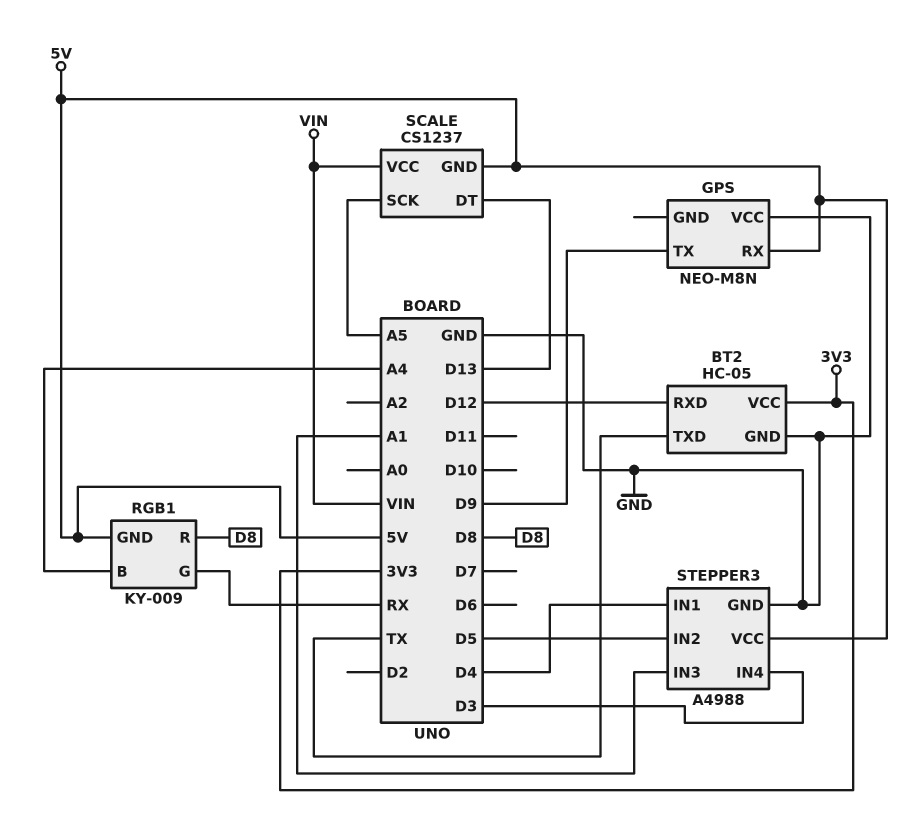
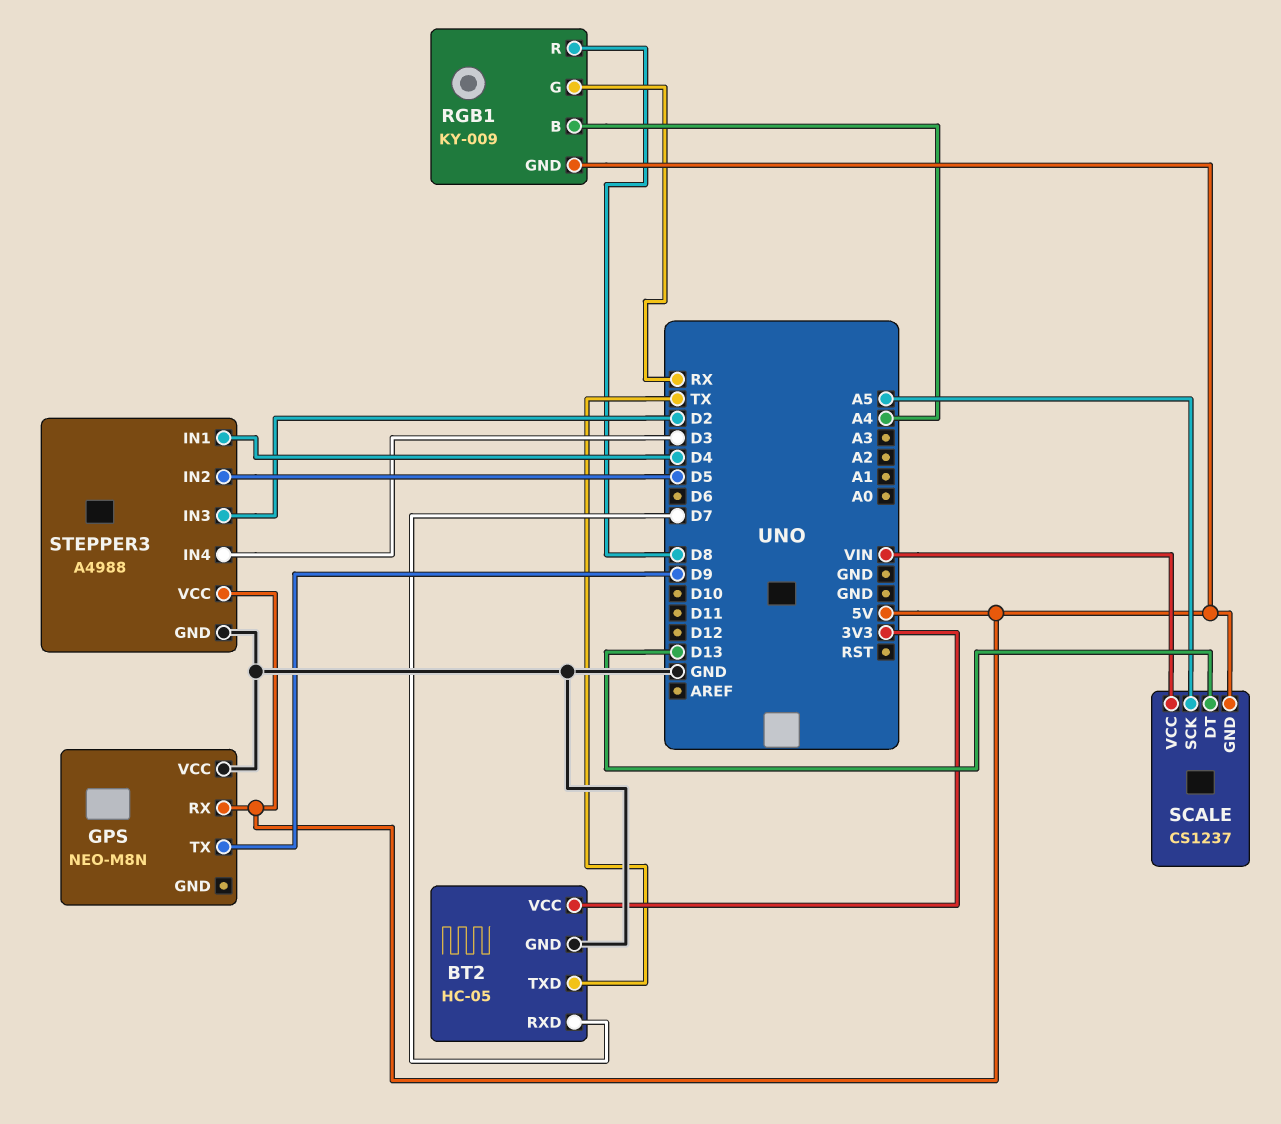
BT2 pin RXD: D12 -> D7
STEPPER3 pin IN3: A1 -> D2

